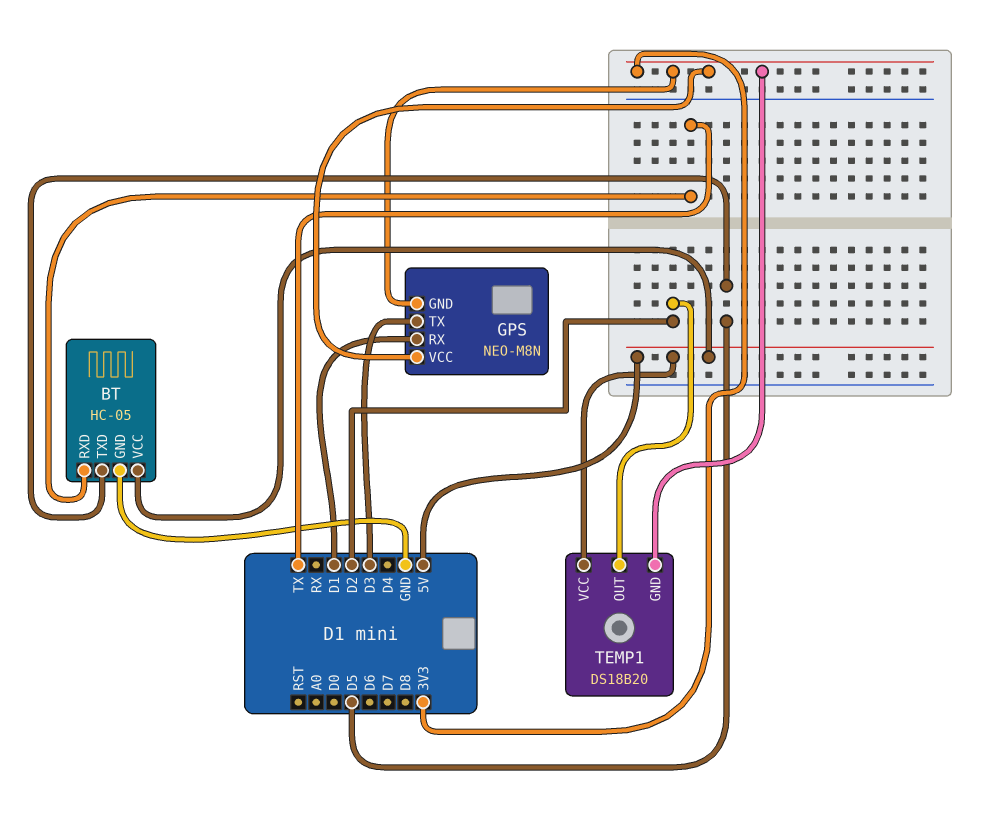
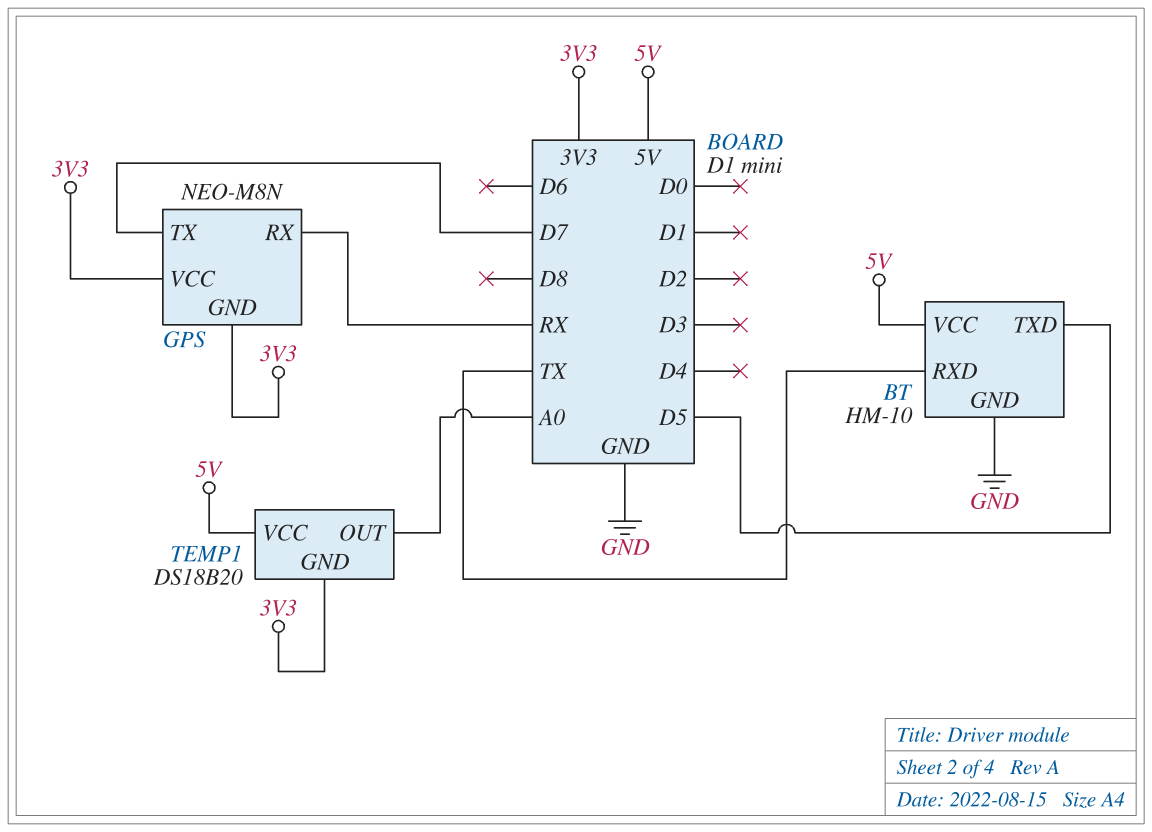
BT: HC-05 -> HM-10
GPS pin RX: D1 -> RX
GPS pin TX: D3 -> D7
TEMP1 pin OUT: D2 -> A0

